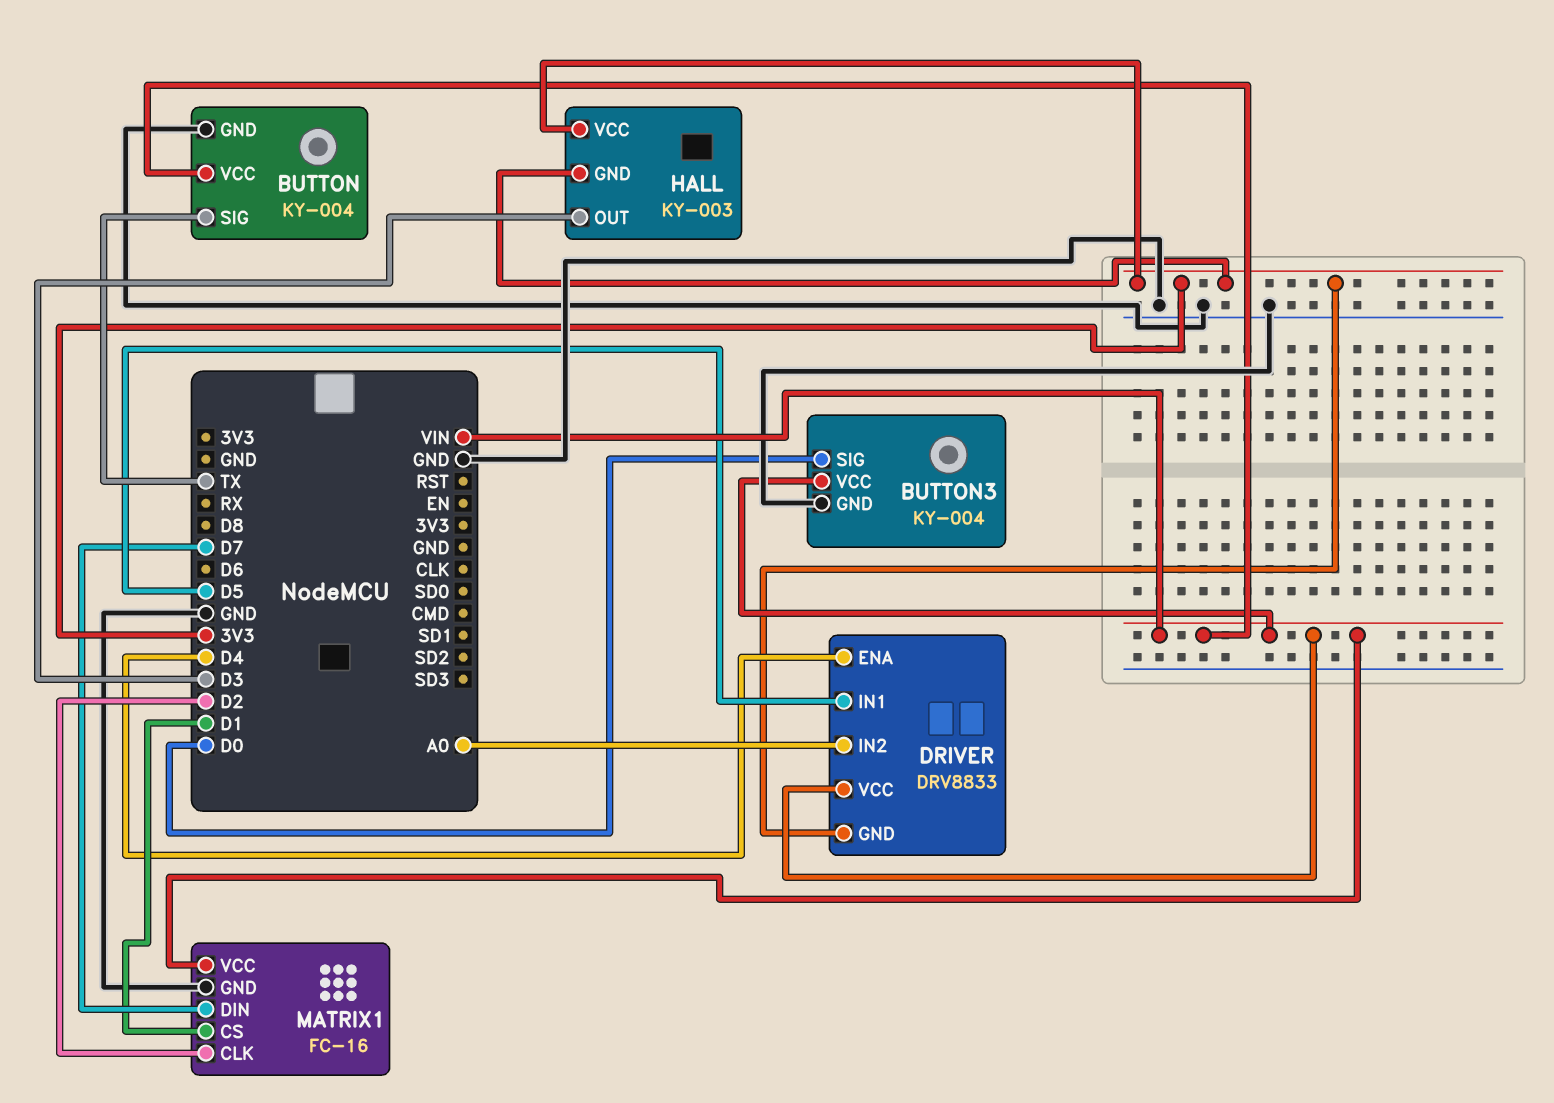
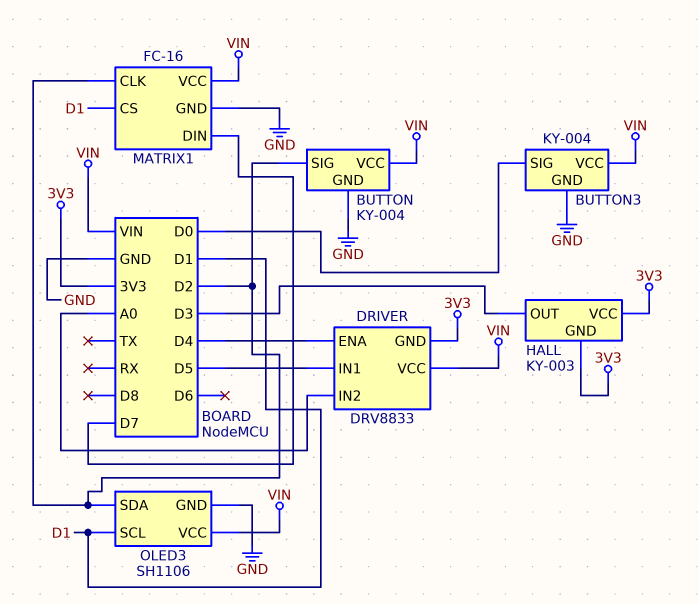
BUTTON pin SIG: TX -> D2
OLED3: none -> SH1106
OLED3 pin GND: none -> GND
OLED3 pin SCL: none -> D1
OLED3 pin SDA: none -> D2
OLED3 pin VCC: none -> VIN

